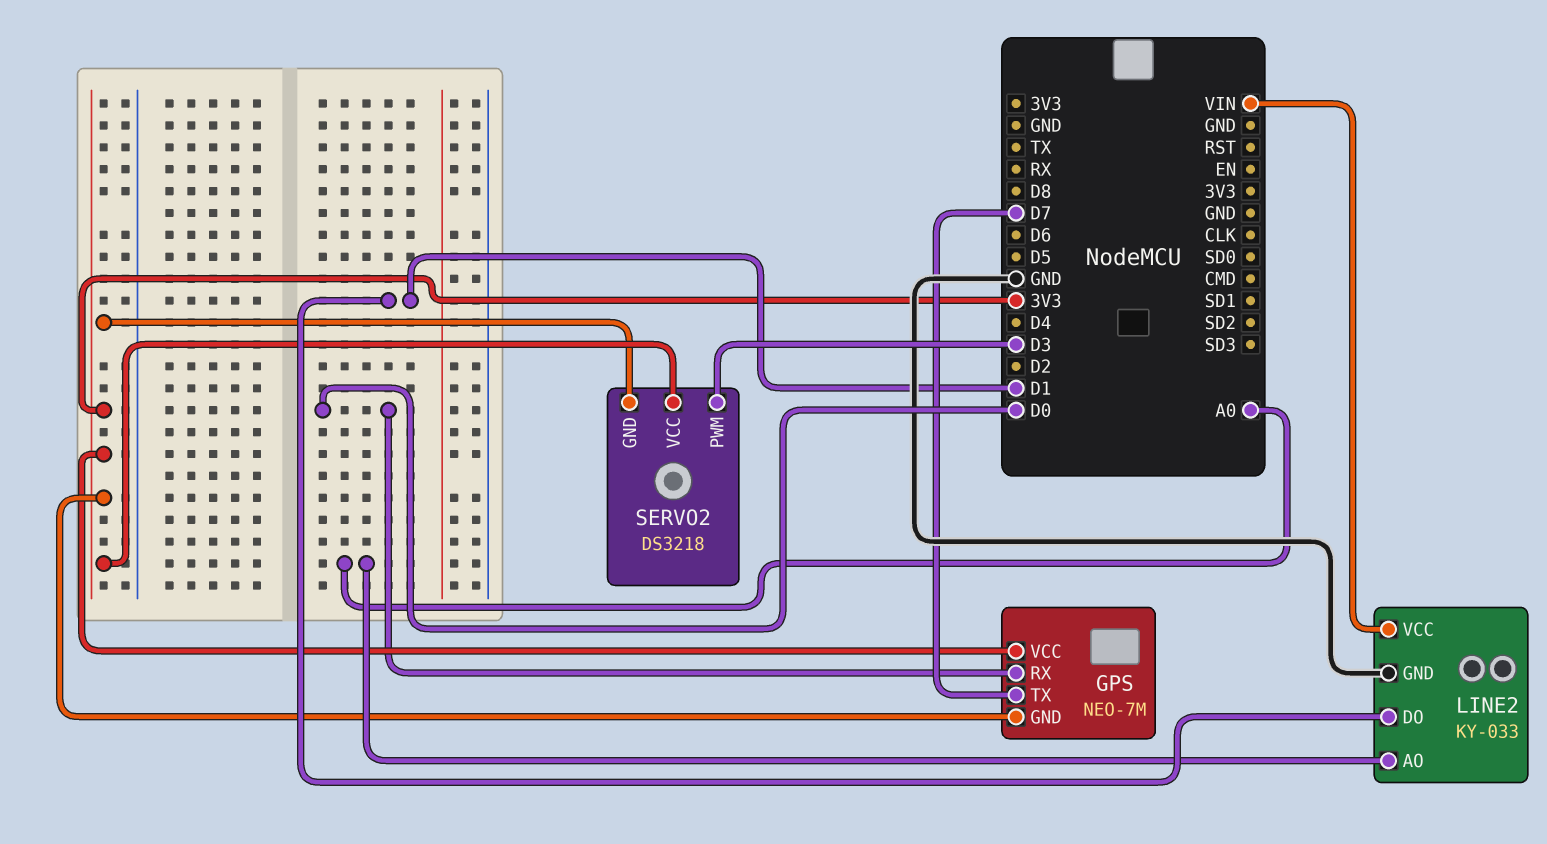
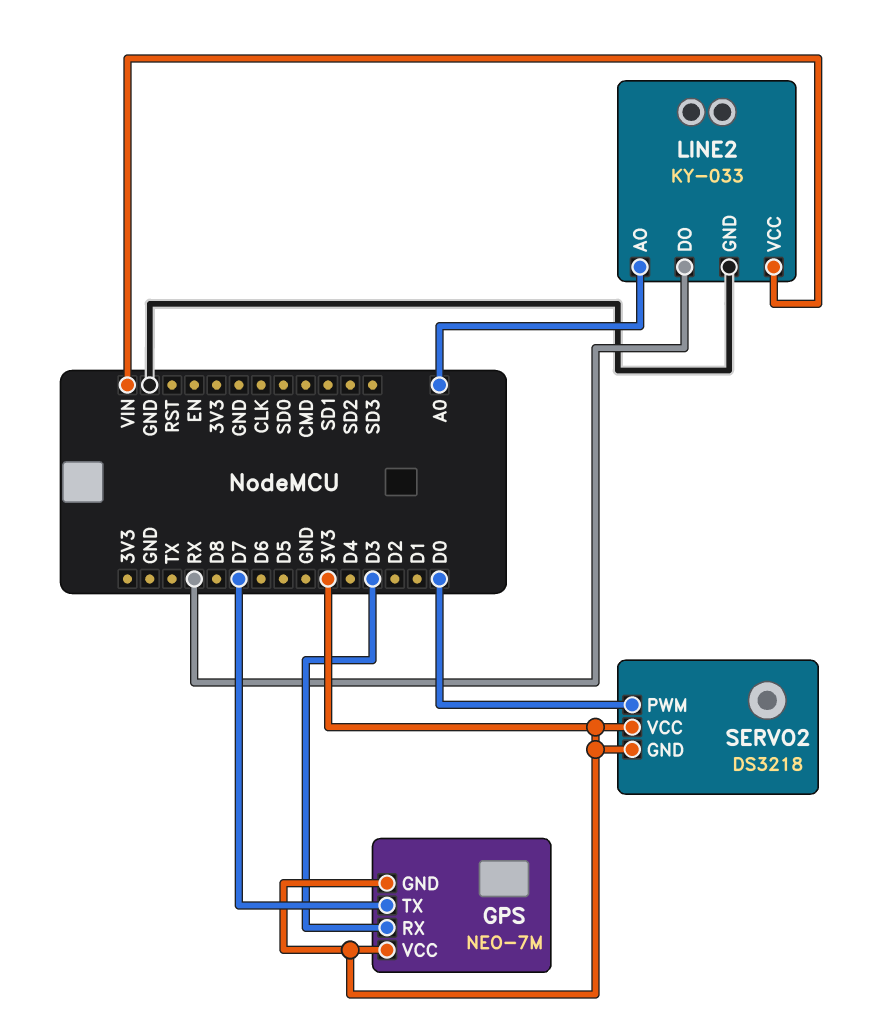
GPS pin RX: D0 -> D3
LINE2 pin DO: D1 -> RX
SERVO2 pin PWM: D3 -> D0

